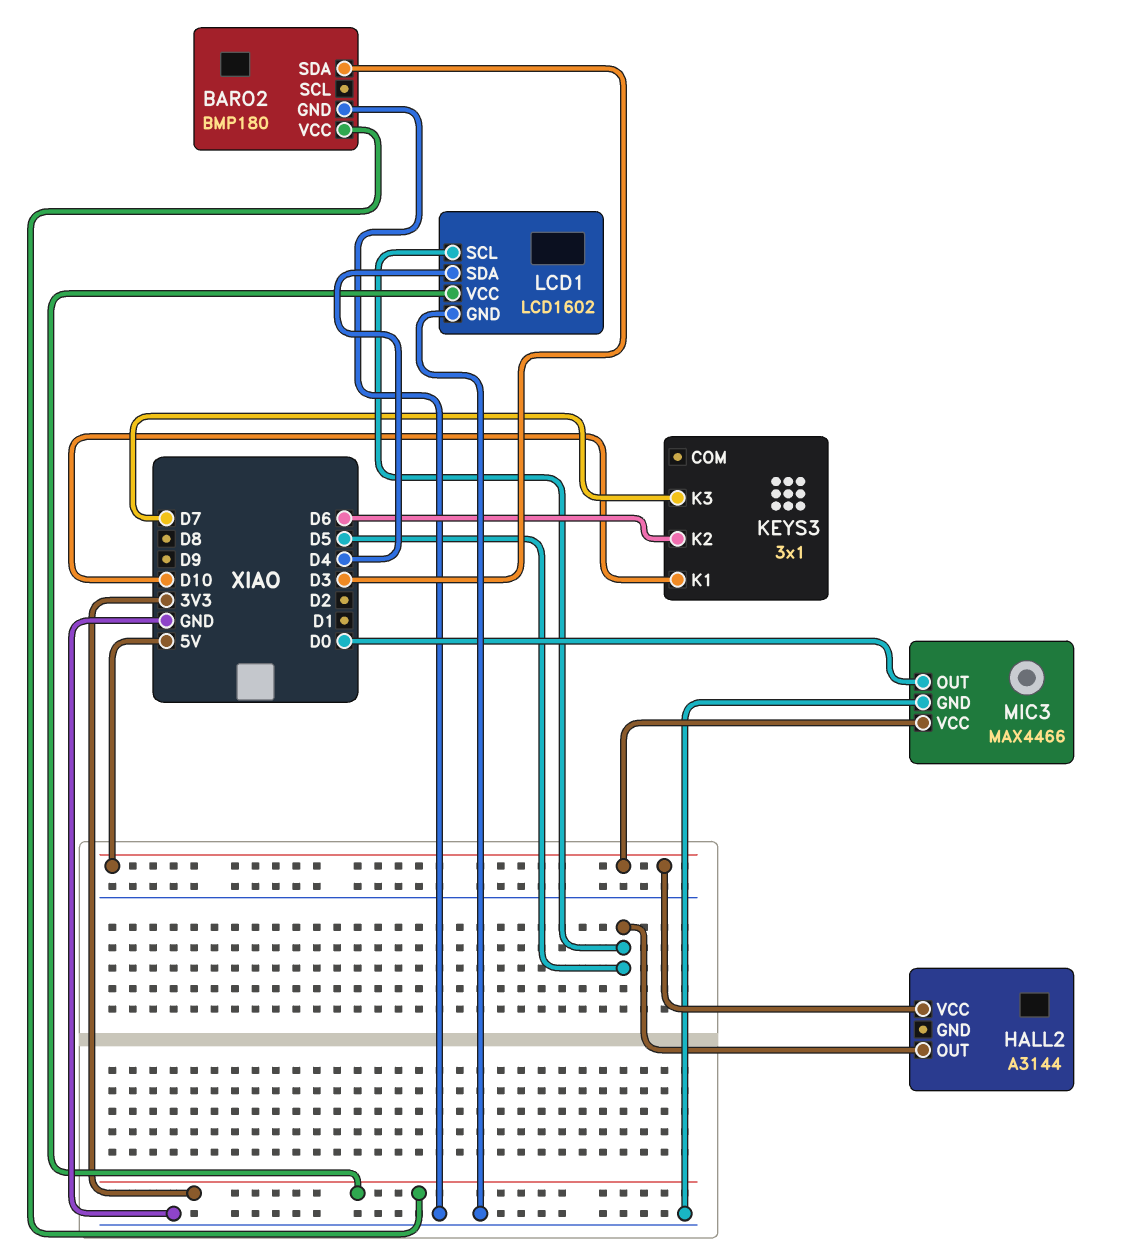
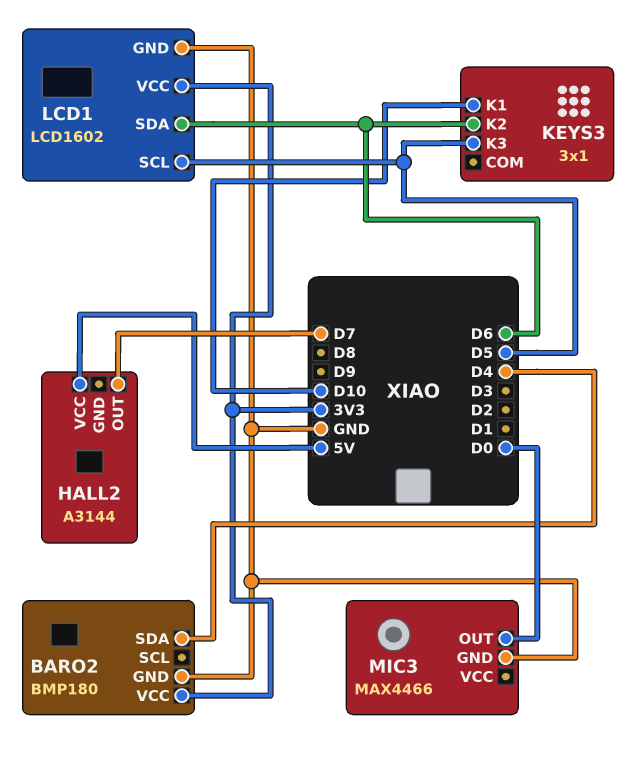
BARO2 pin SDA: D3 -> D4
HALL2 pin OUT: D5 -> D7
KEYS3 pin K3: D7 -> D5
LCD1 pin SDA: D4 -> D6
MIC3 pin VCC: 5V -> none

